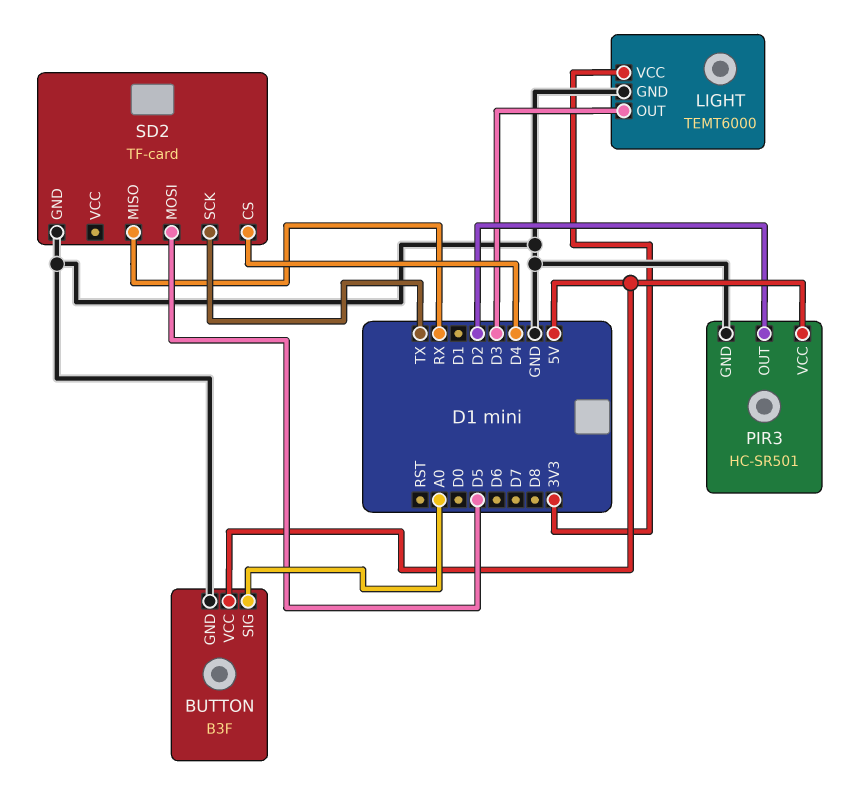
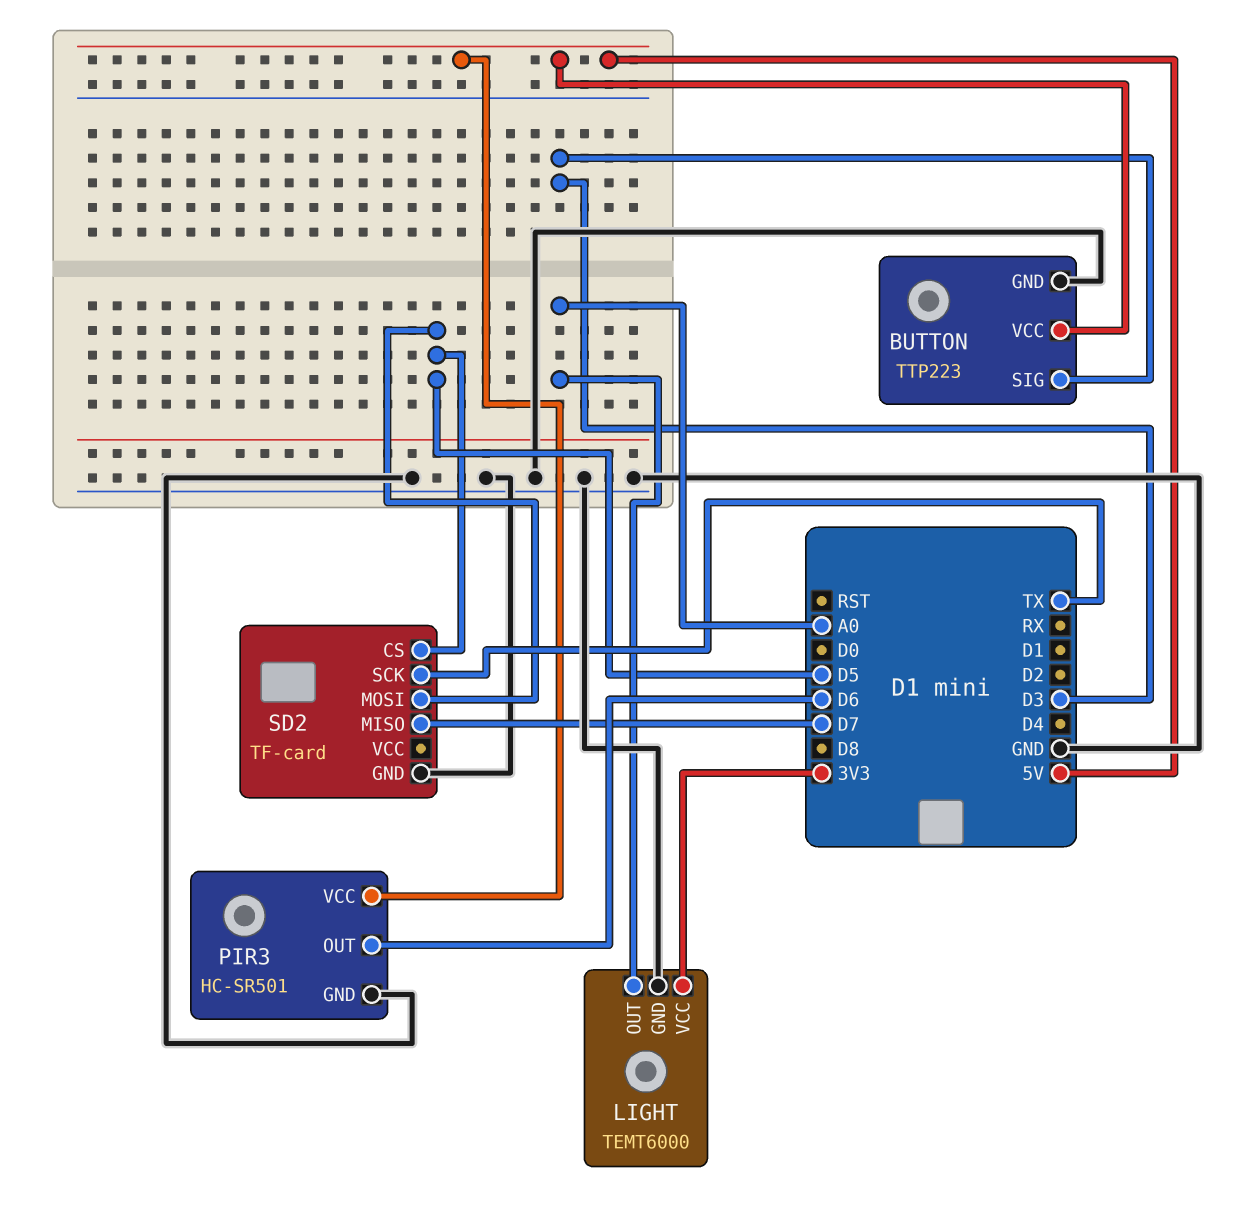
BUTTON: B3F -> TTP223
BUTTON pin SIG: A0 -> D3
LIGHT pin OUT: D3 -> A0
PIR3 pin OUT: D2 -> D6
SD2 pin CS: D4 -> D5
SD2 pin MISO: RX -> D7

